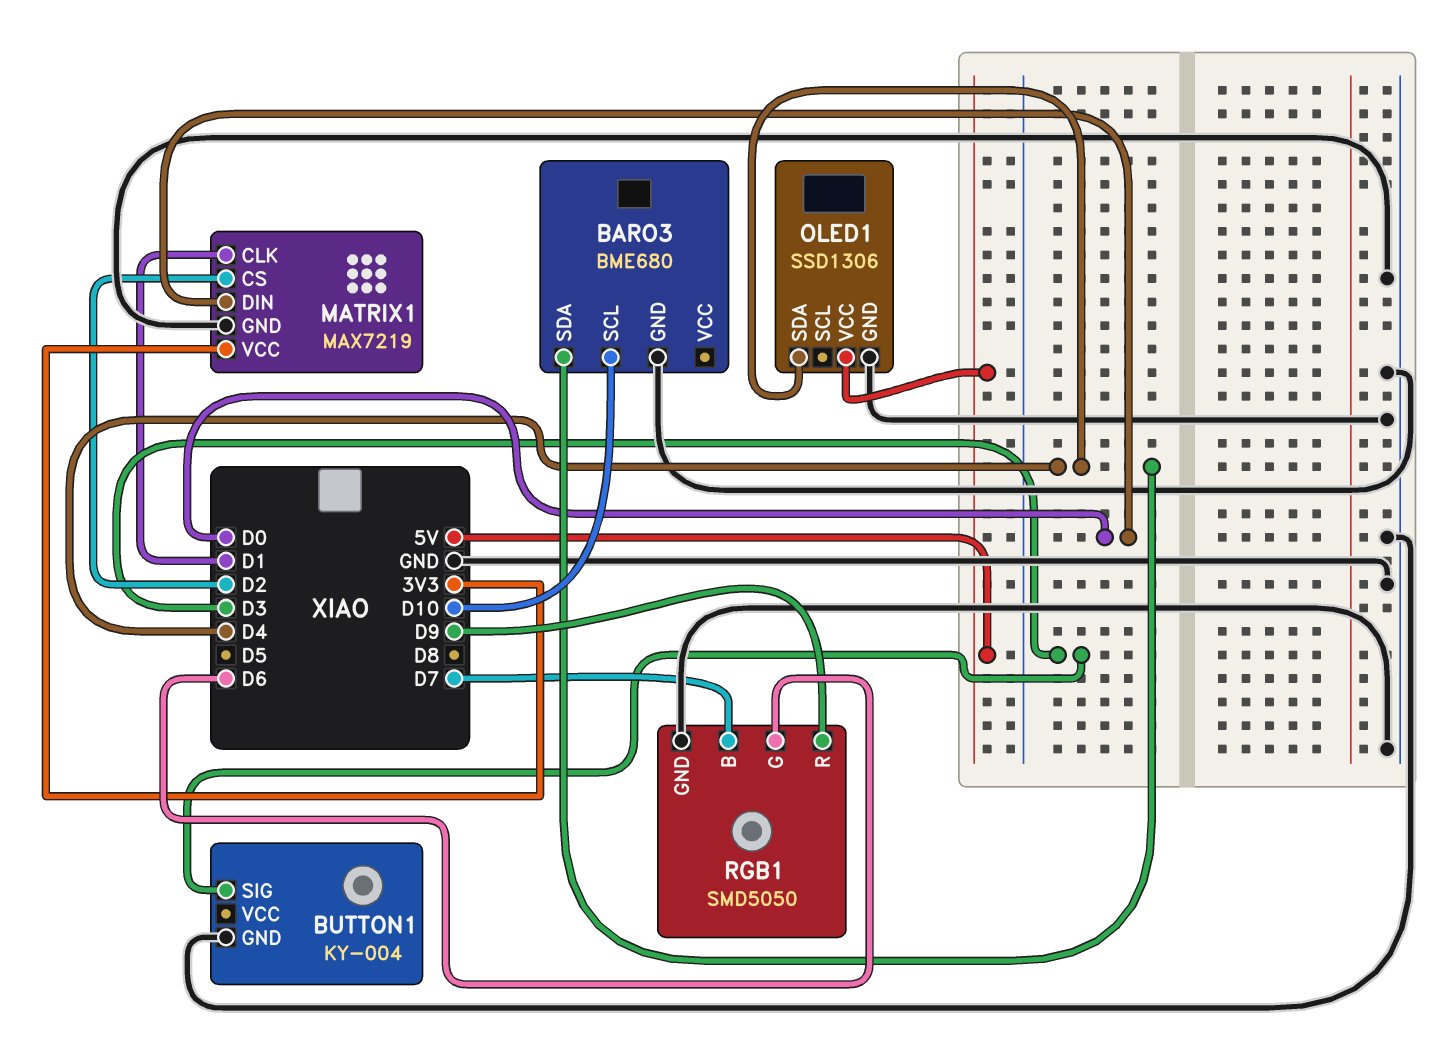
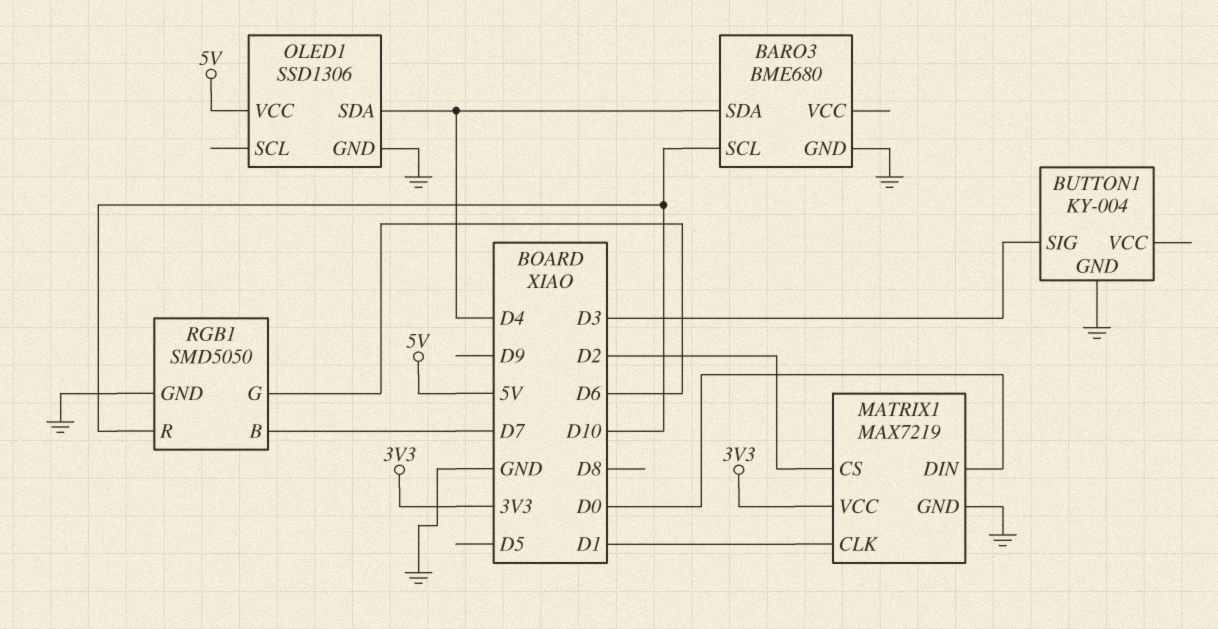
RGB1 pin R: D9 -> D10

